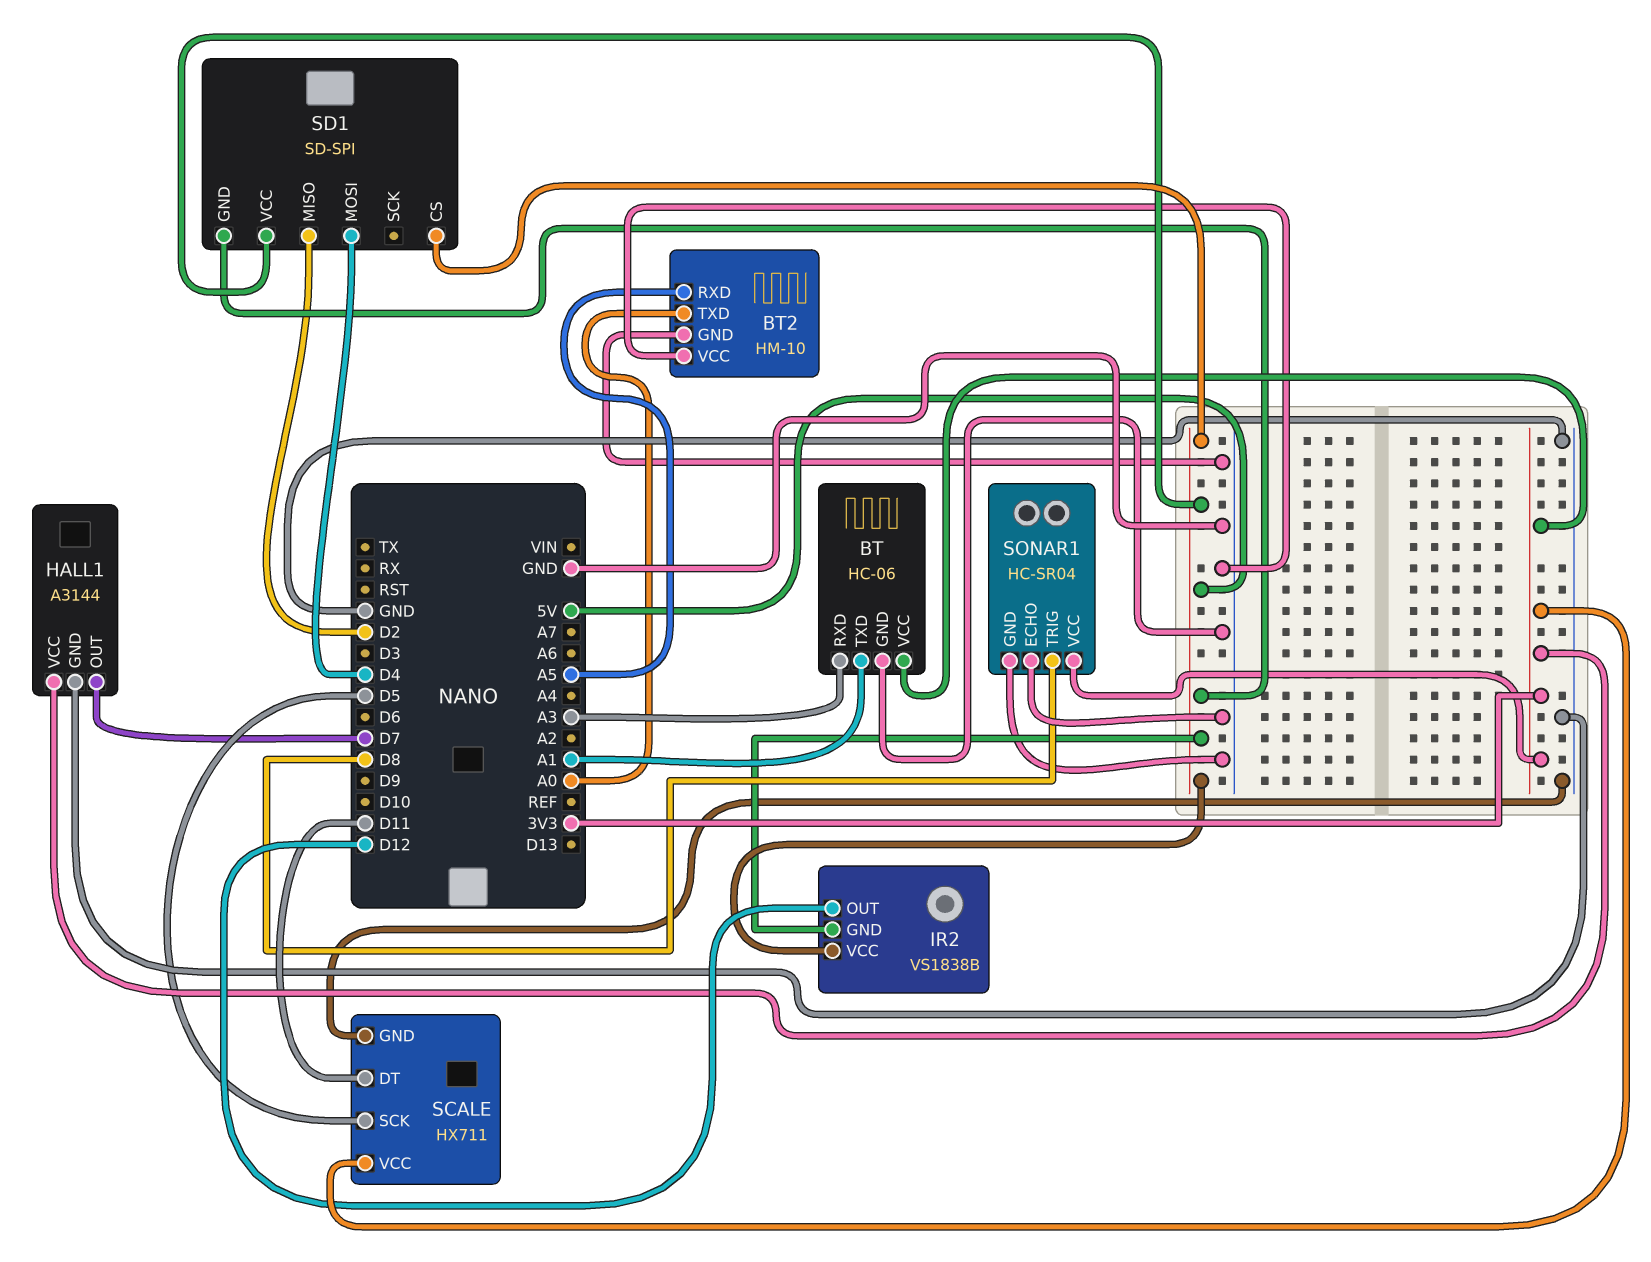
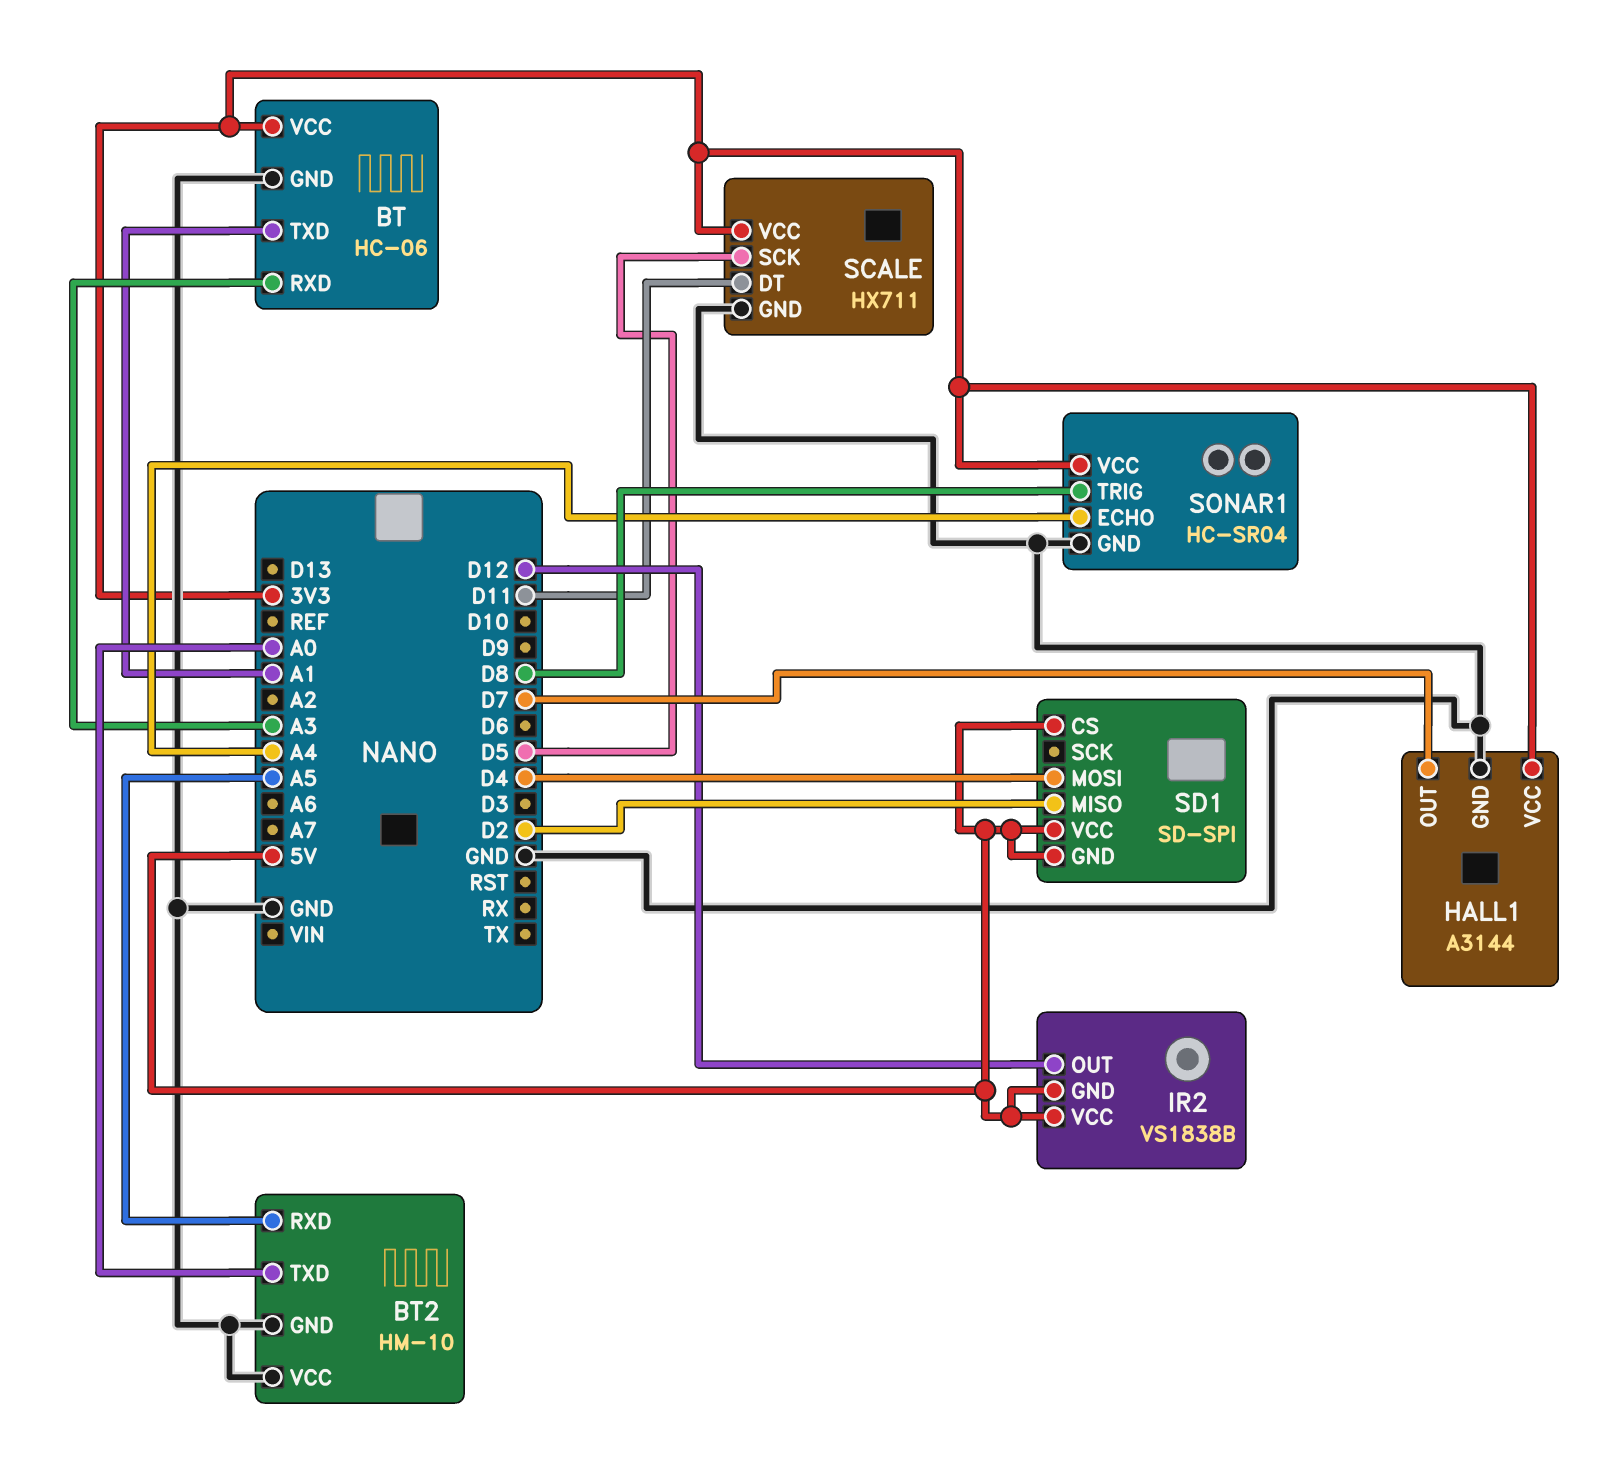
SONAR1 pin ECHO: GND -> A4

